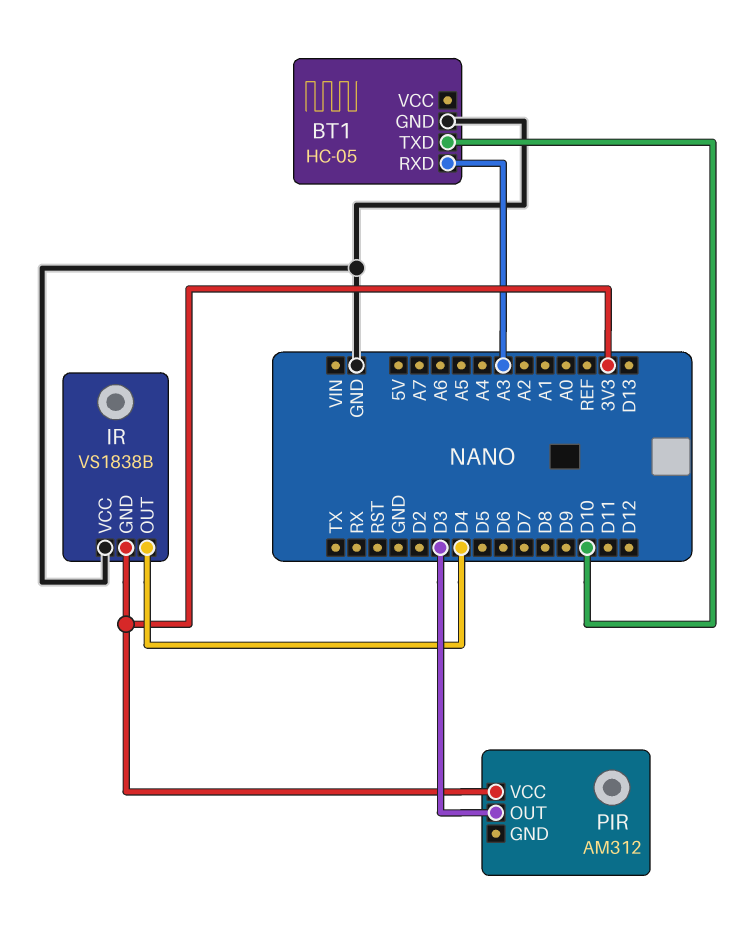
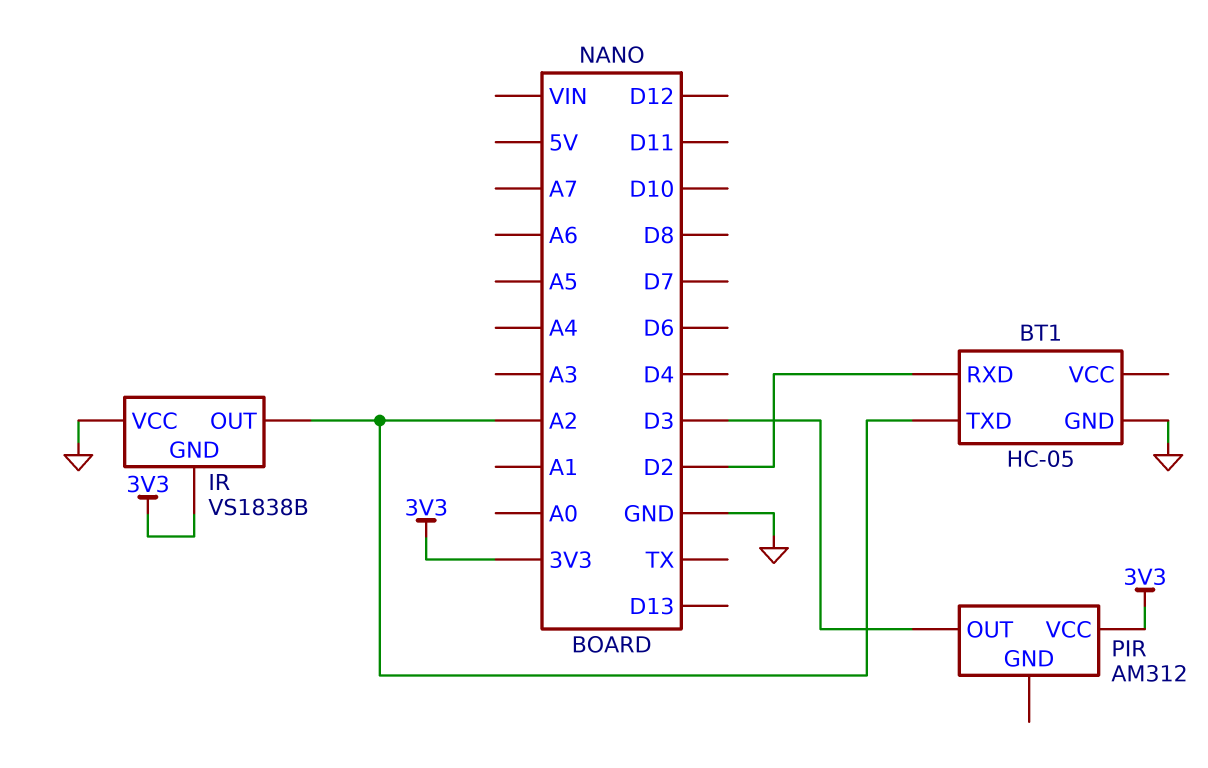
BT1 pin RXD: A3 -> D2
BT1 pin TXD: D10 -> A2
IR pin OUT: D4 -> A2

